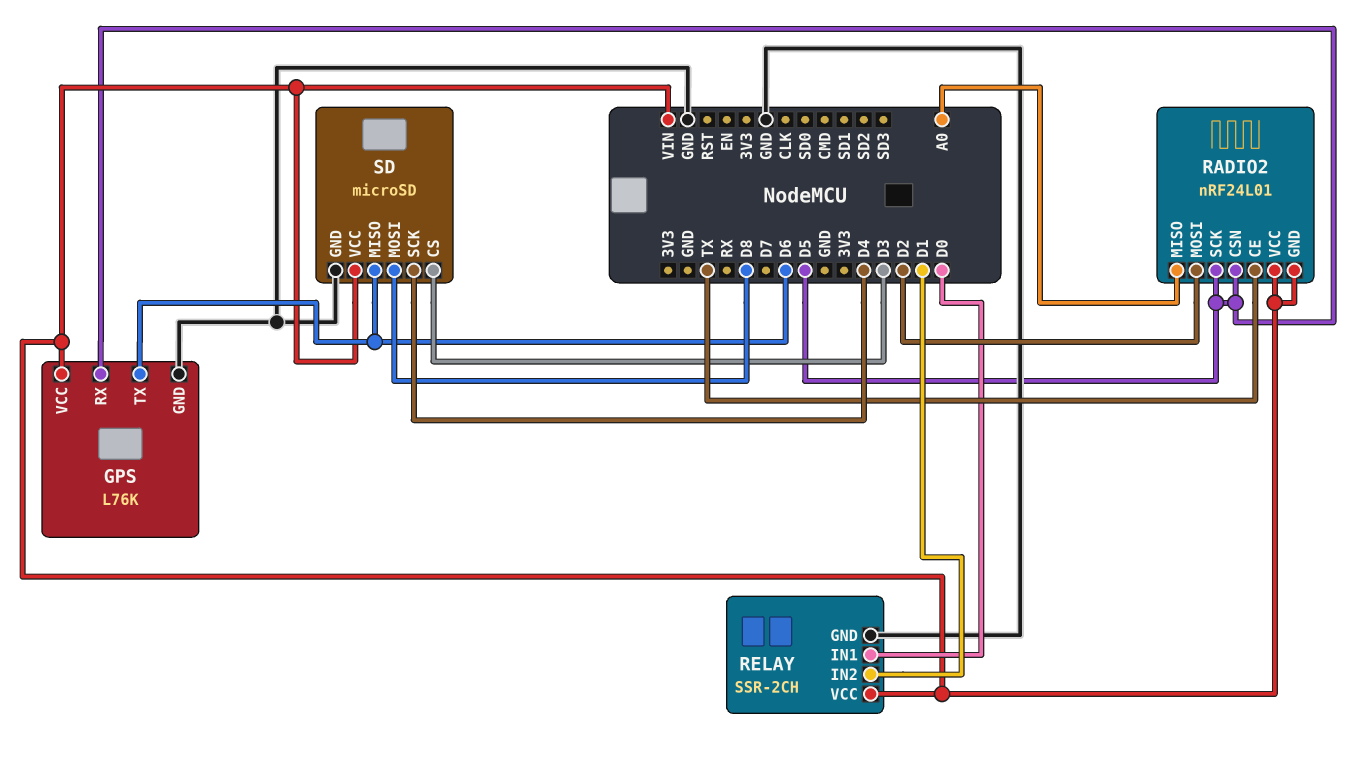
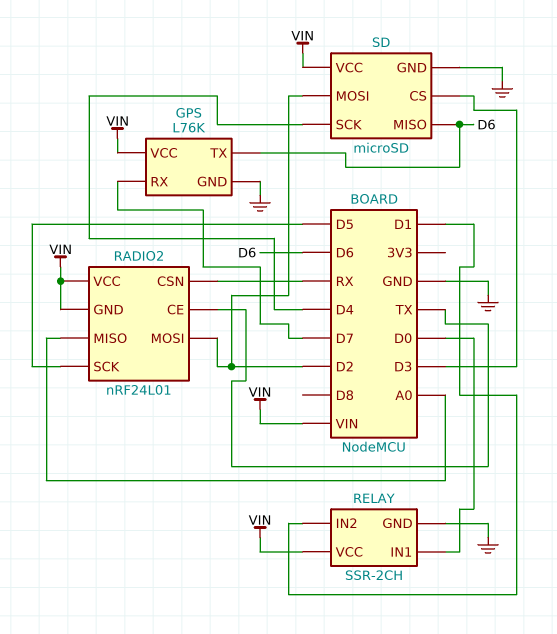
GPS pin RX: D5 -> D7
RADIO2 pin CSN: D5 -> RX
SD pin MOSI: D8 -> D2

